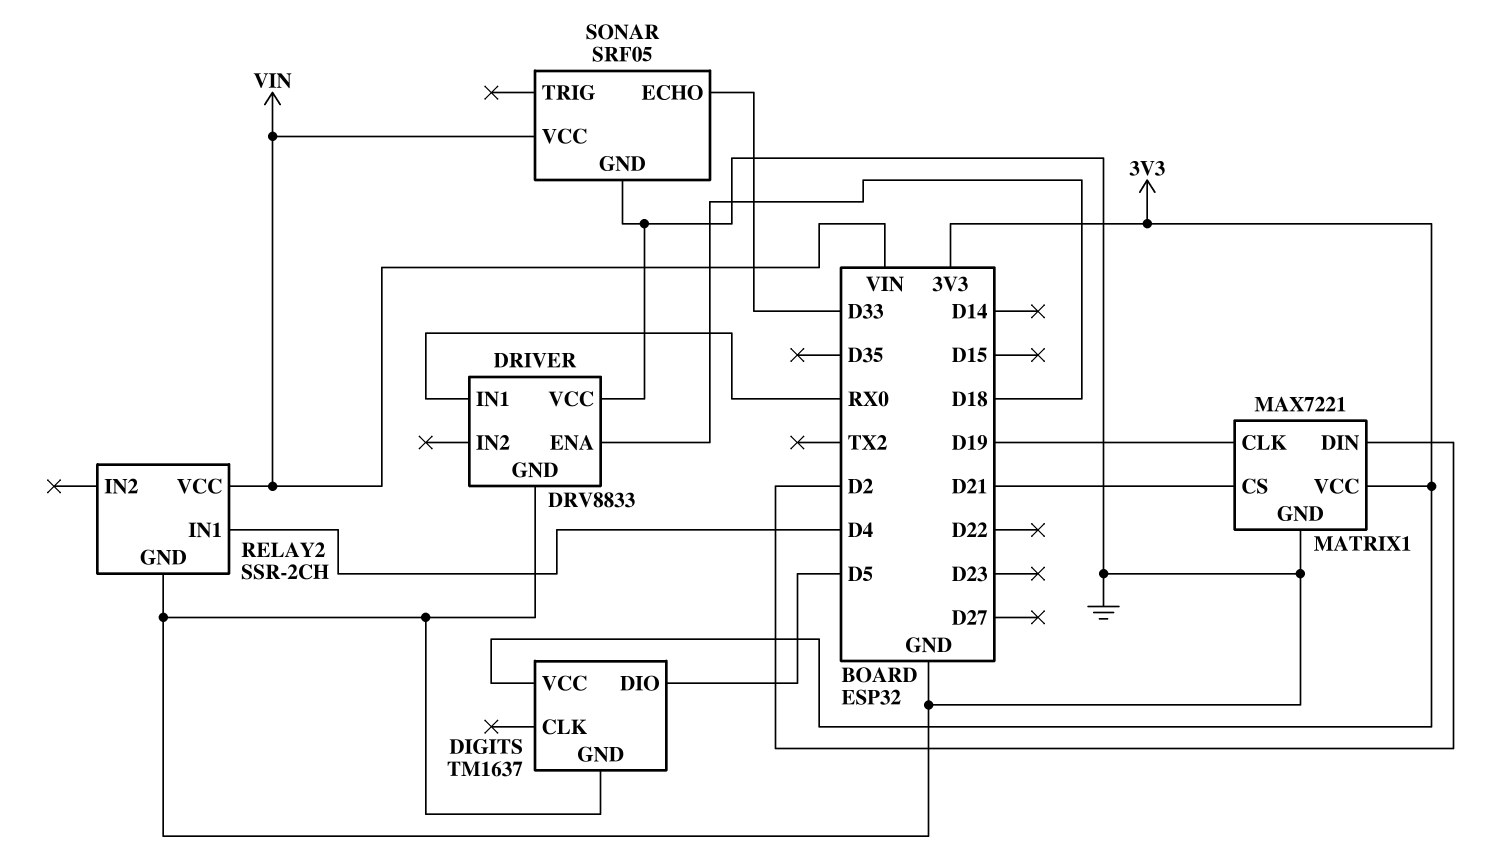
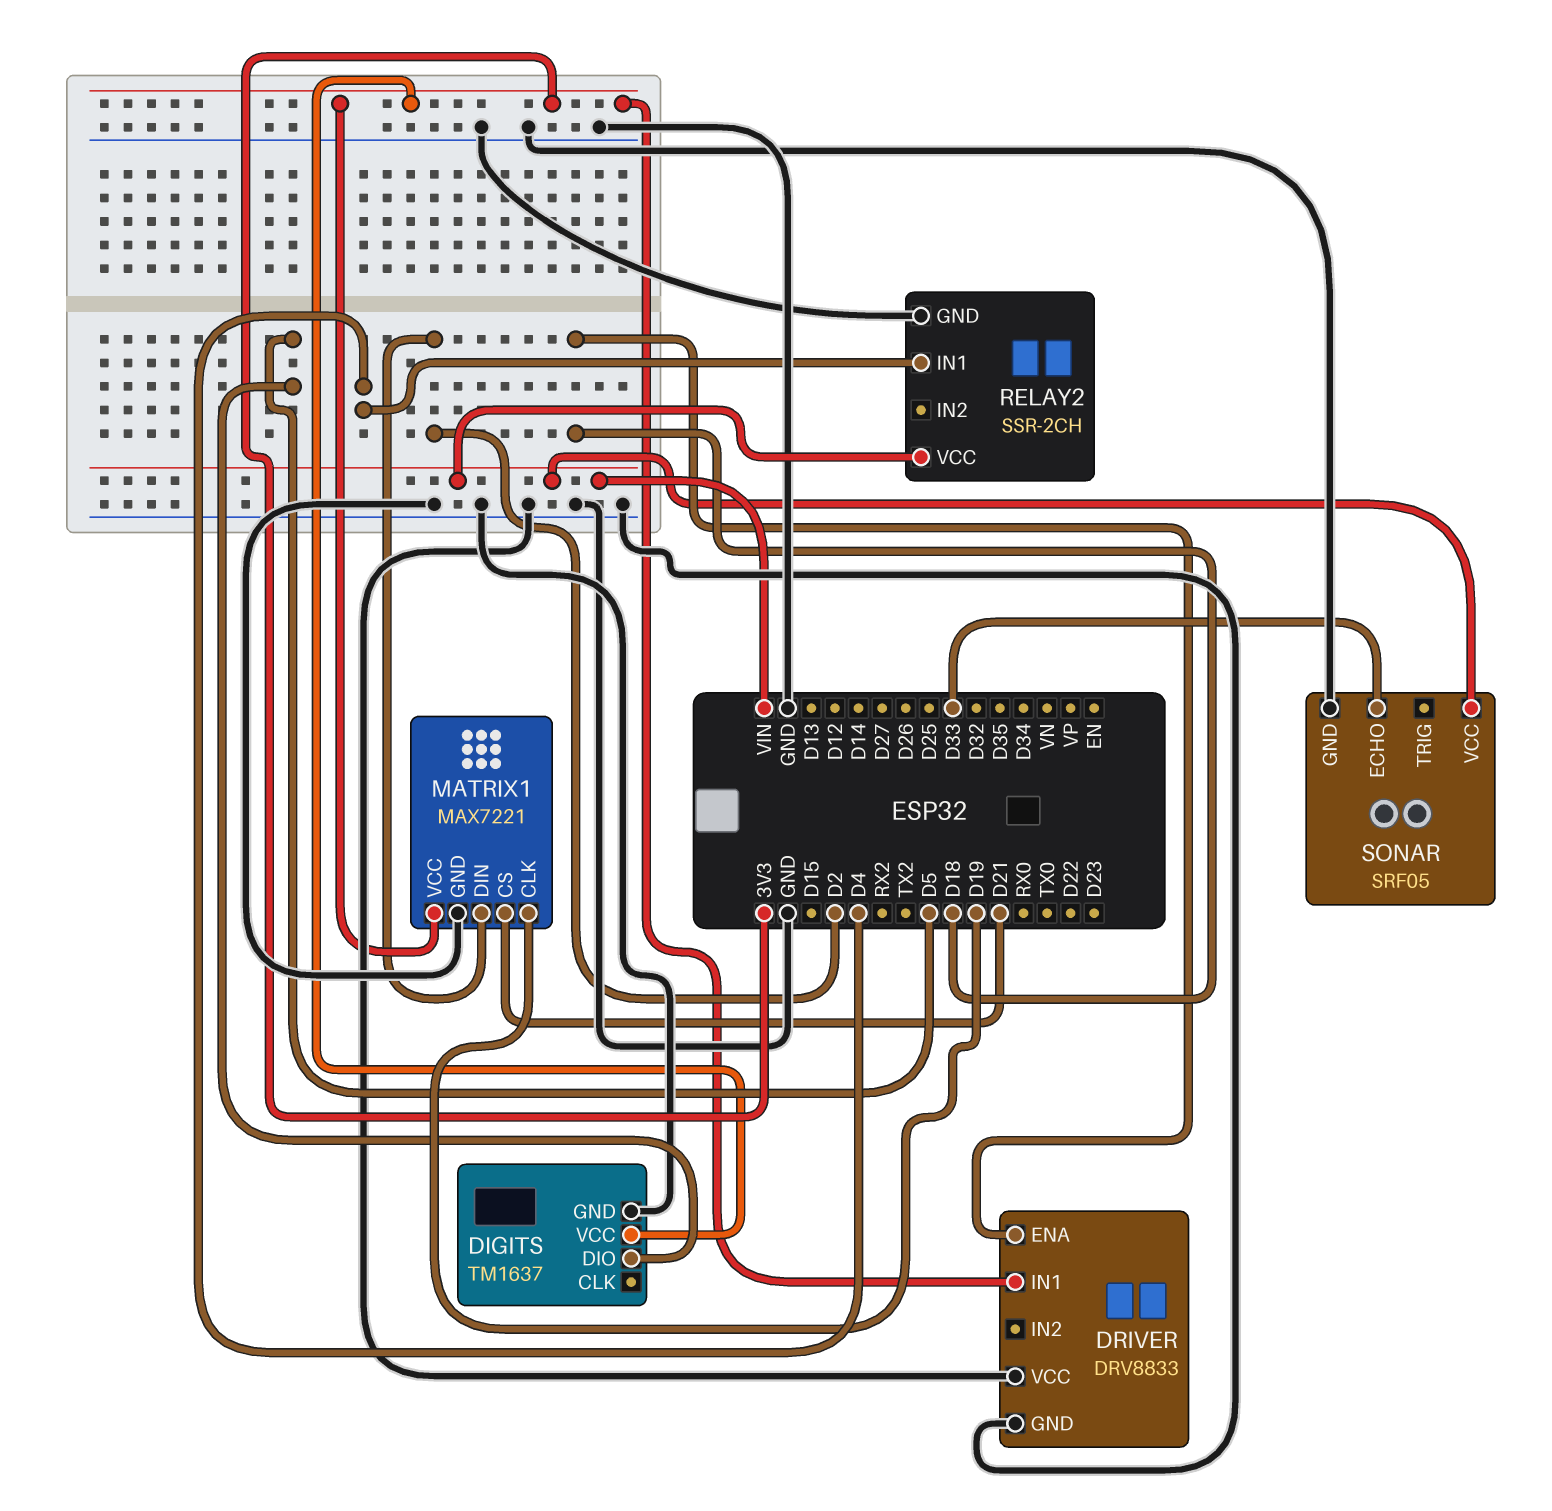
DRIVER pin IN1: RX0 -> 3V3

